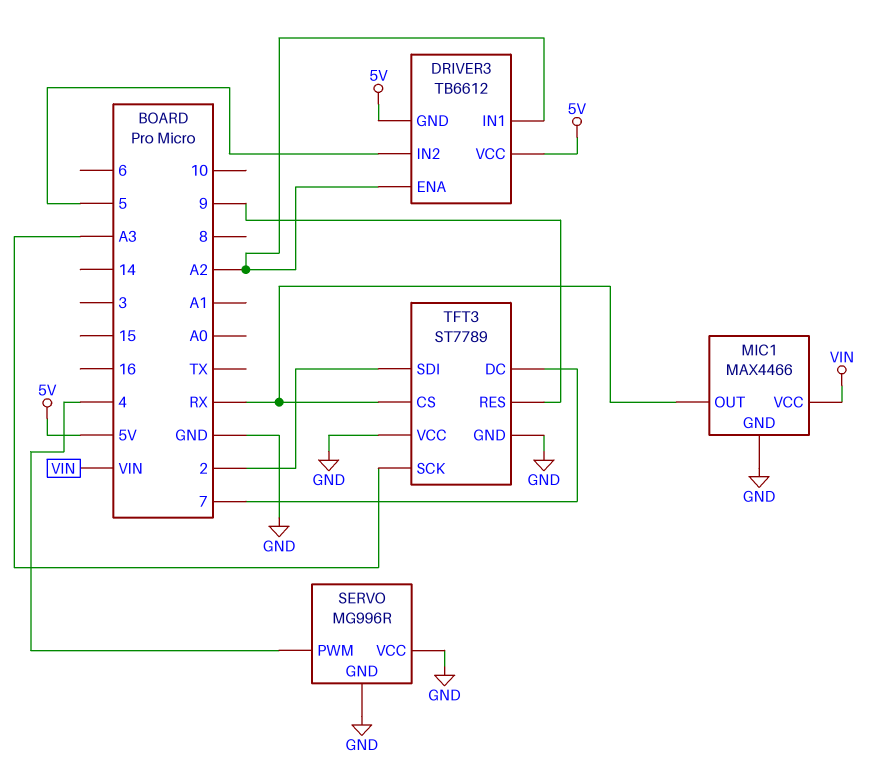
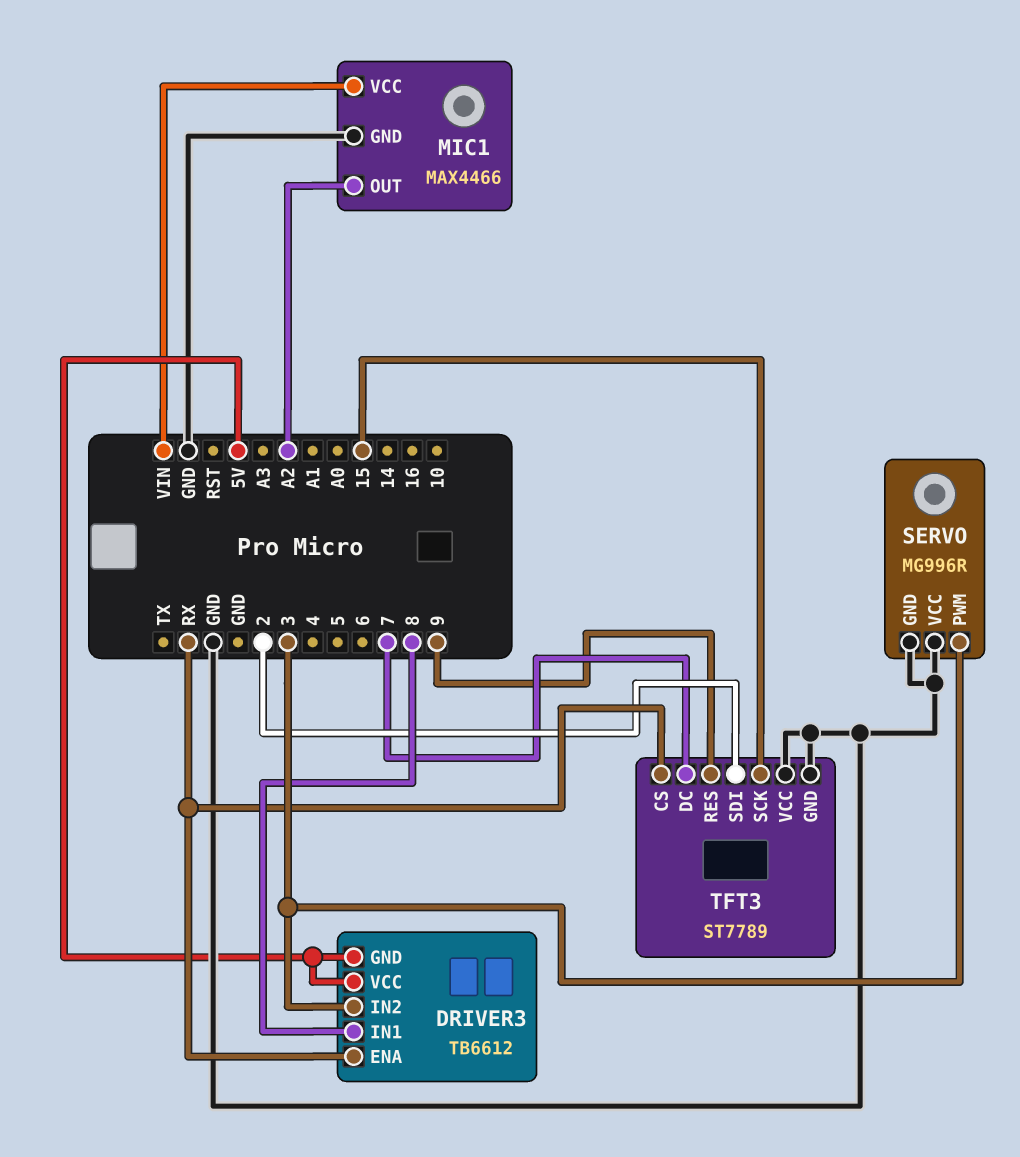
DRIVER3 pin ENA: A2 -> RX
DRIVER3 pin IN1: A2 -> 8
DRIVER3 pin IN2: 5 -> 3
MIC1 pin OUT: RX -> A2
SERVO pin PWM: 4 -> 3
TFT3 pin SCK: A3 -> 15

